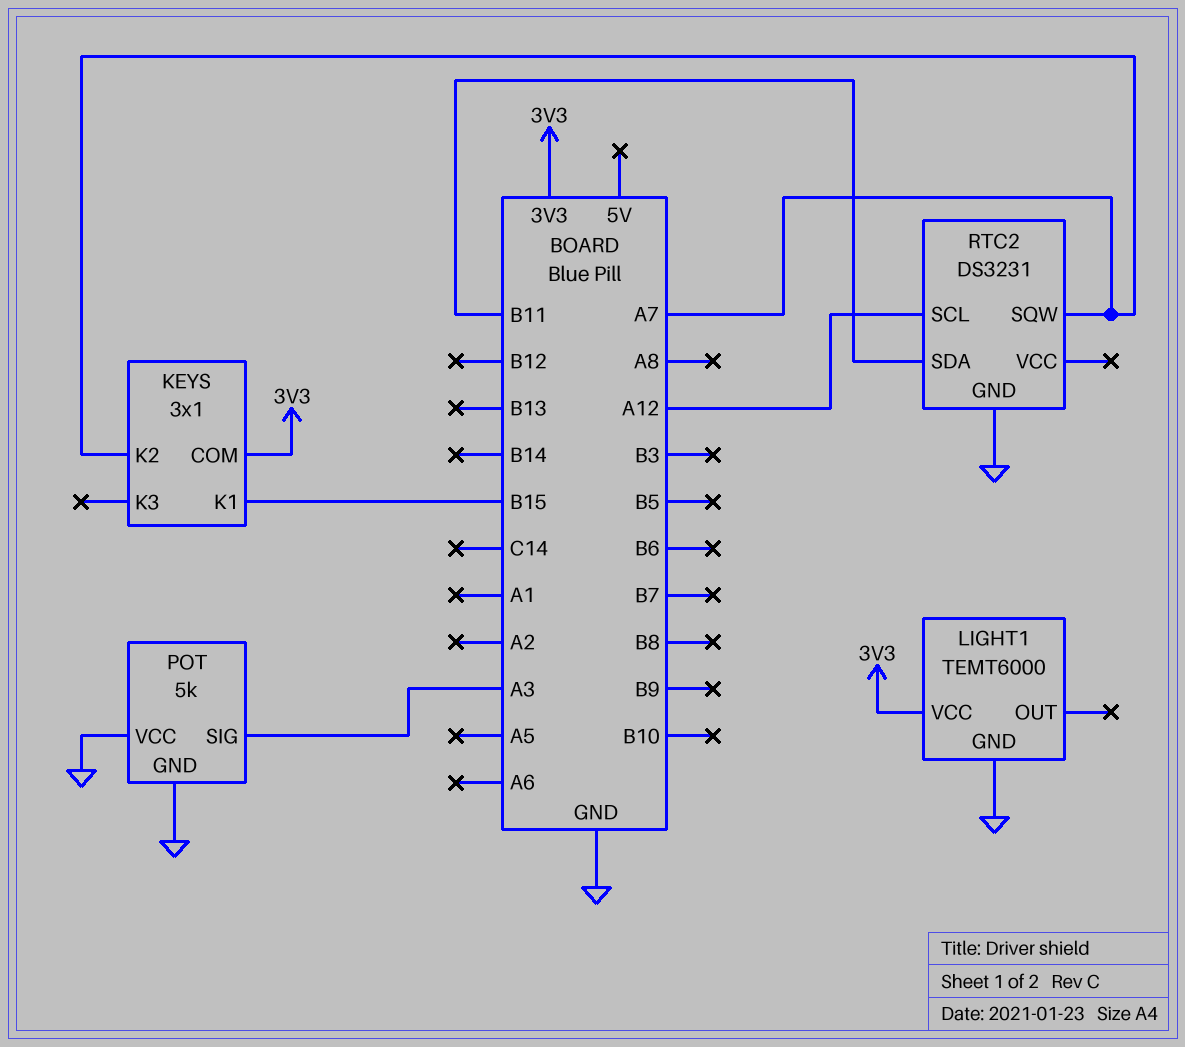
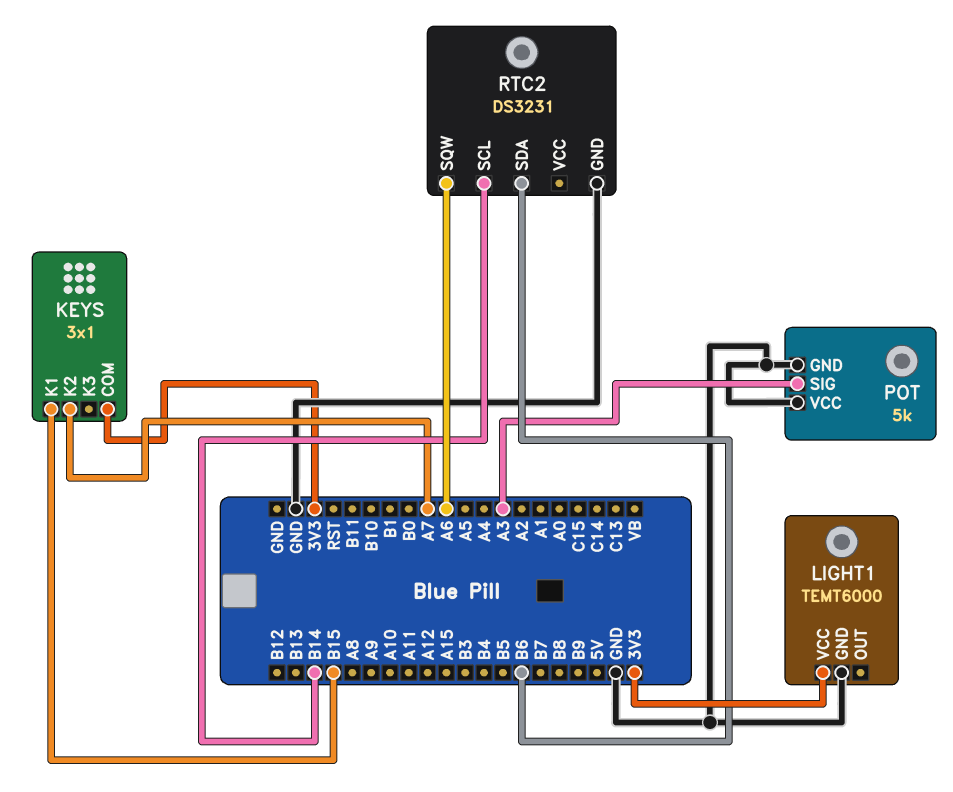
RTC2 pin SCL: A12 -> B14
RTC2 pin SDA: B11 -> B6
RTC2 pin SQW: A7 -> A6

